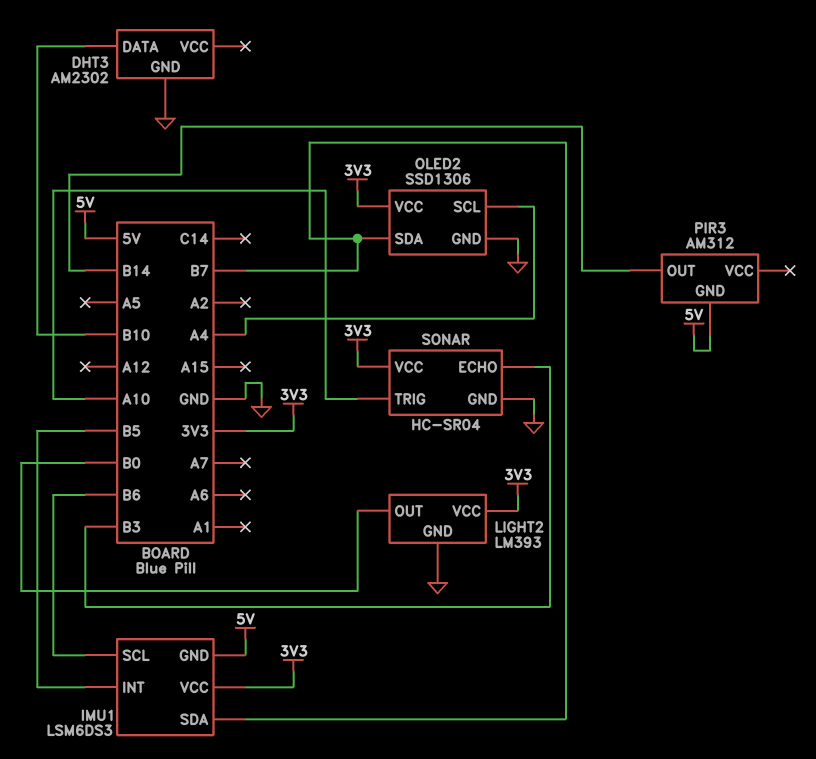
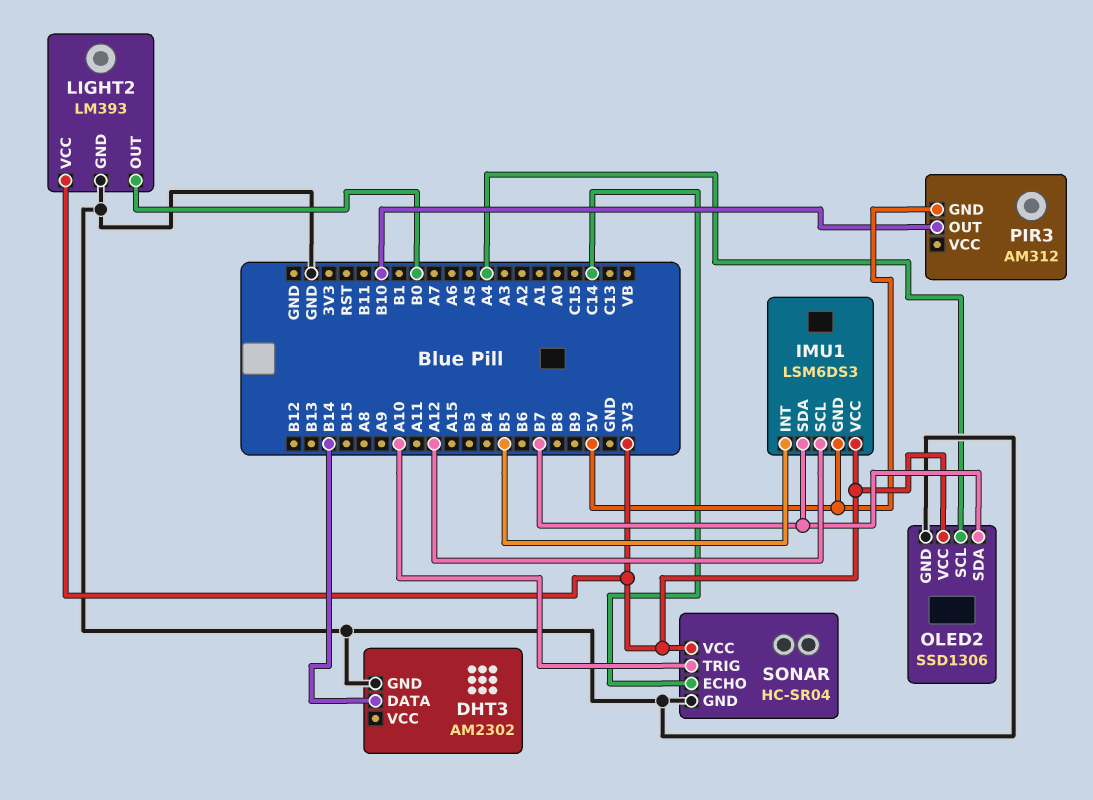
DHT3 pin DATA: B10 -> B14
IMU1 pin SCL: B6 -> A12
PIR3 pin OUT: B14 -> B10
SONAR pin ECHO: B3 -> C14

